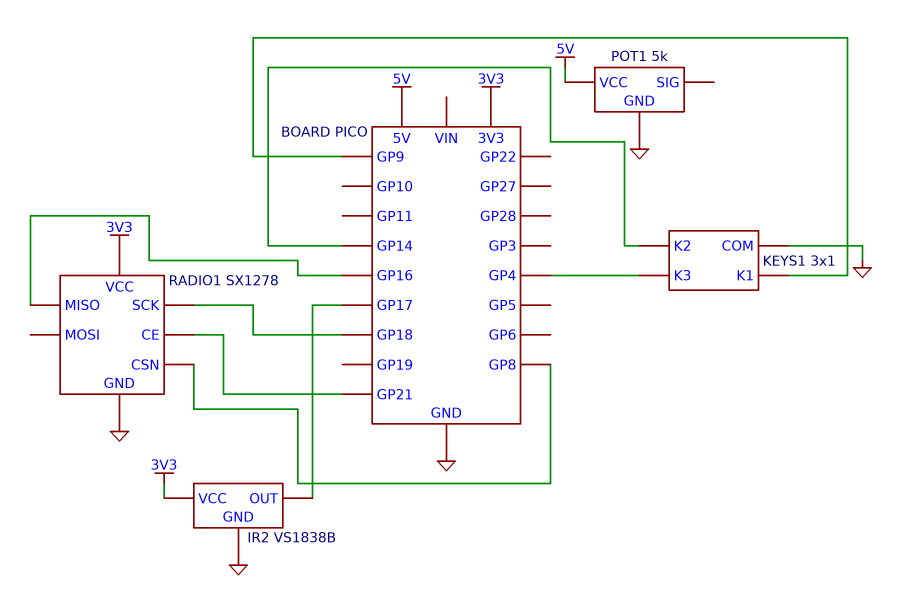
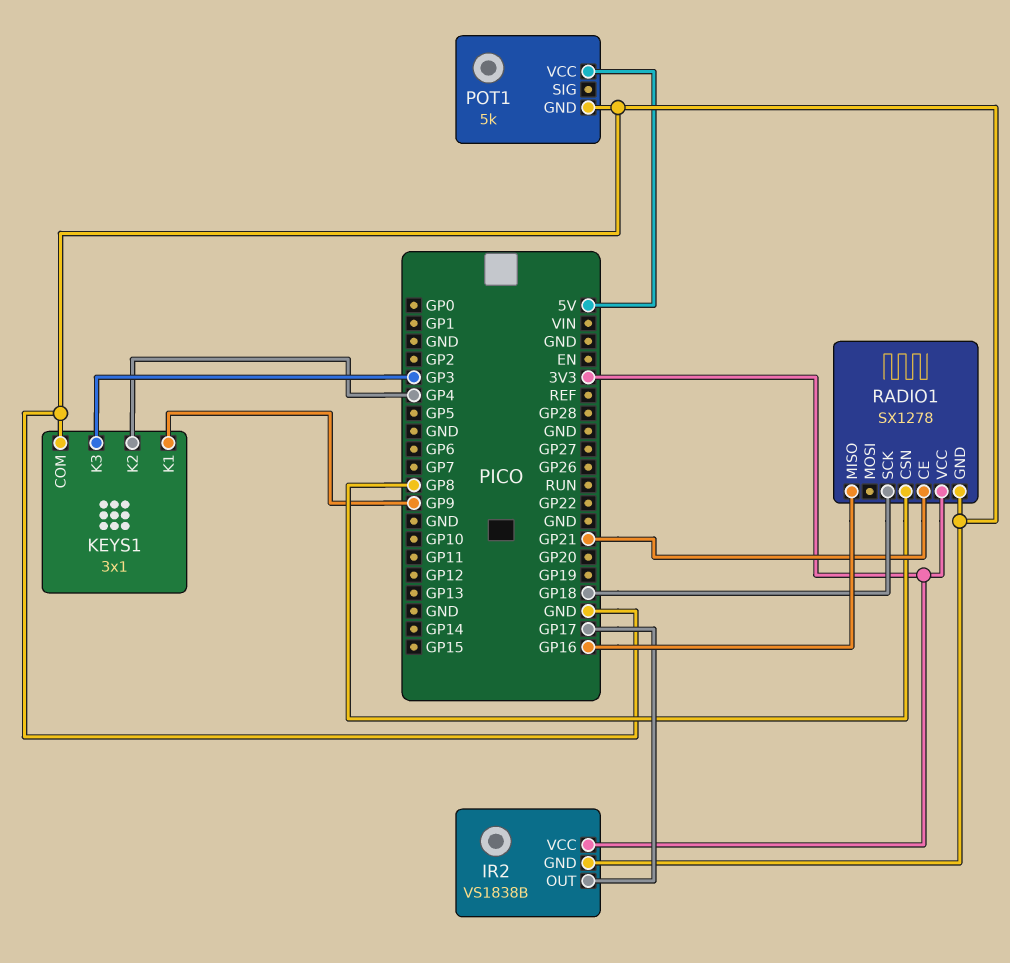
KEYS1 pin K2: GP14 -> GP4
KEYS1 pin K3: GP4 -> GP3

